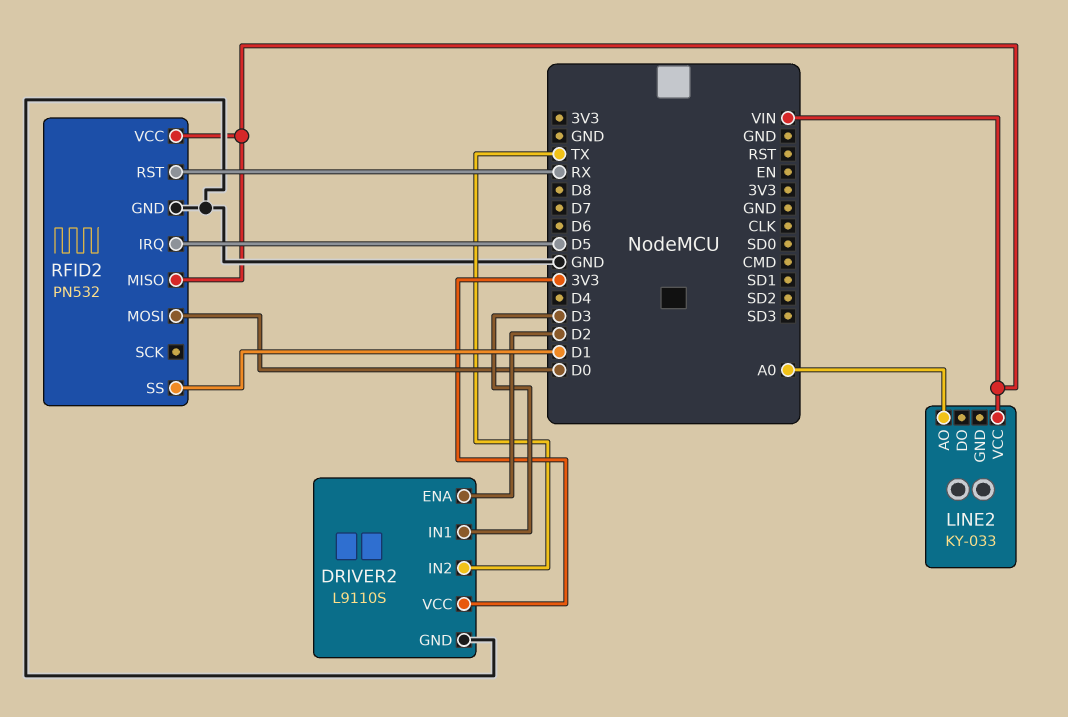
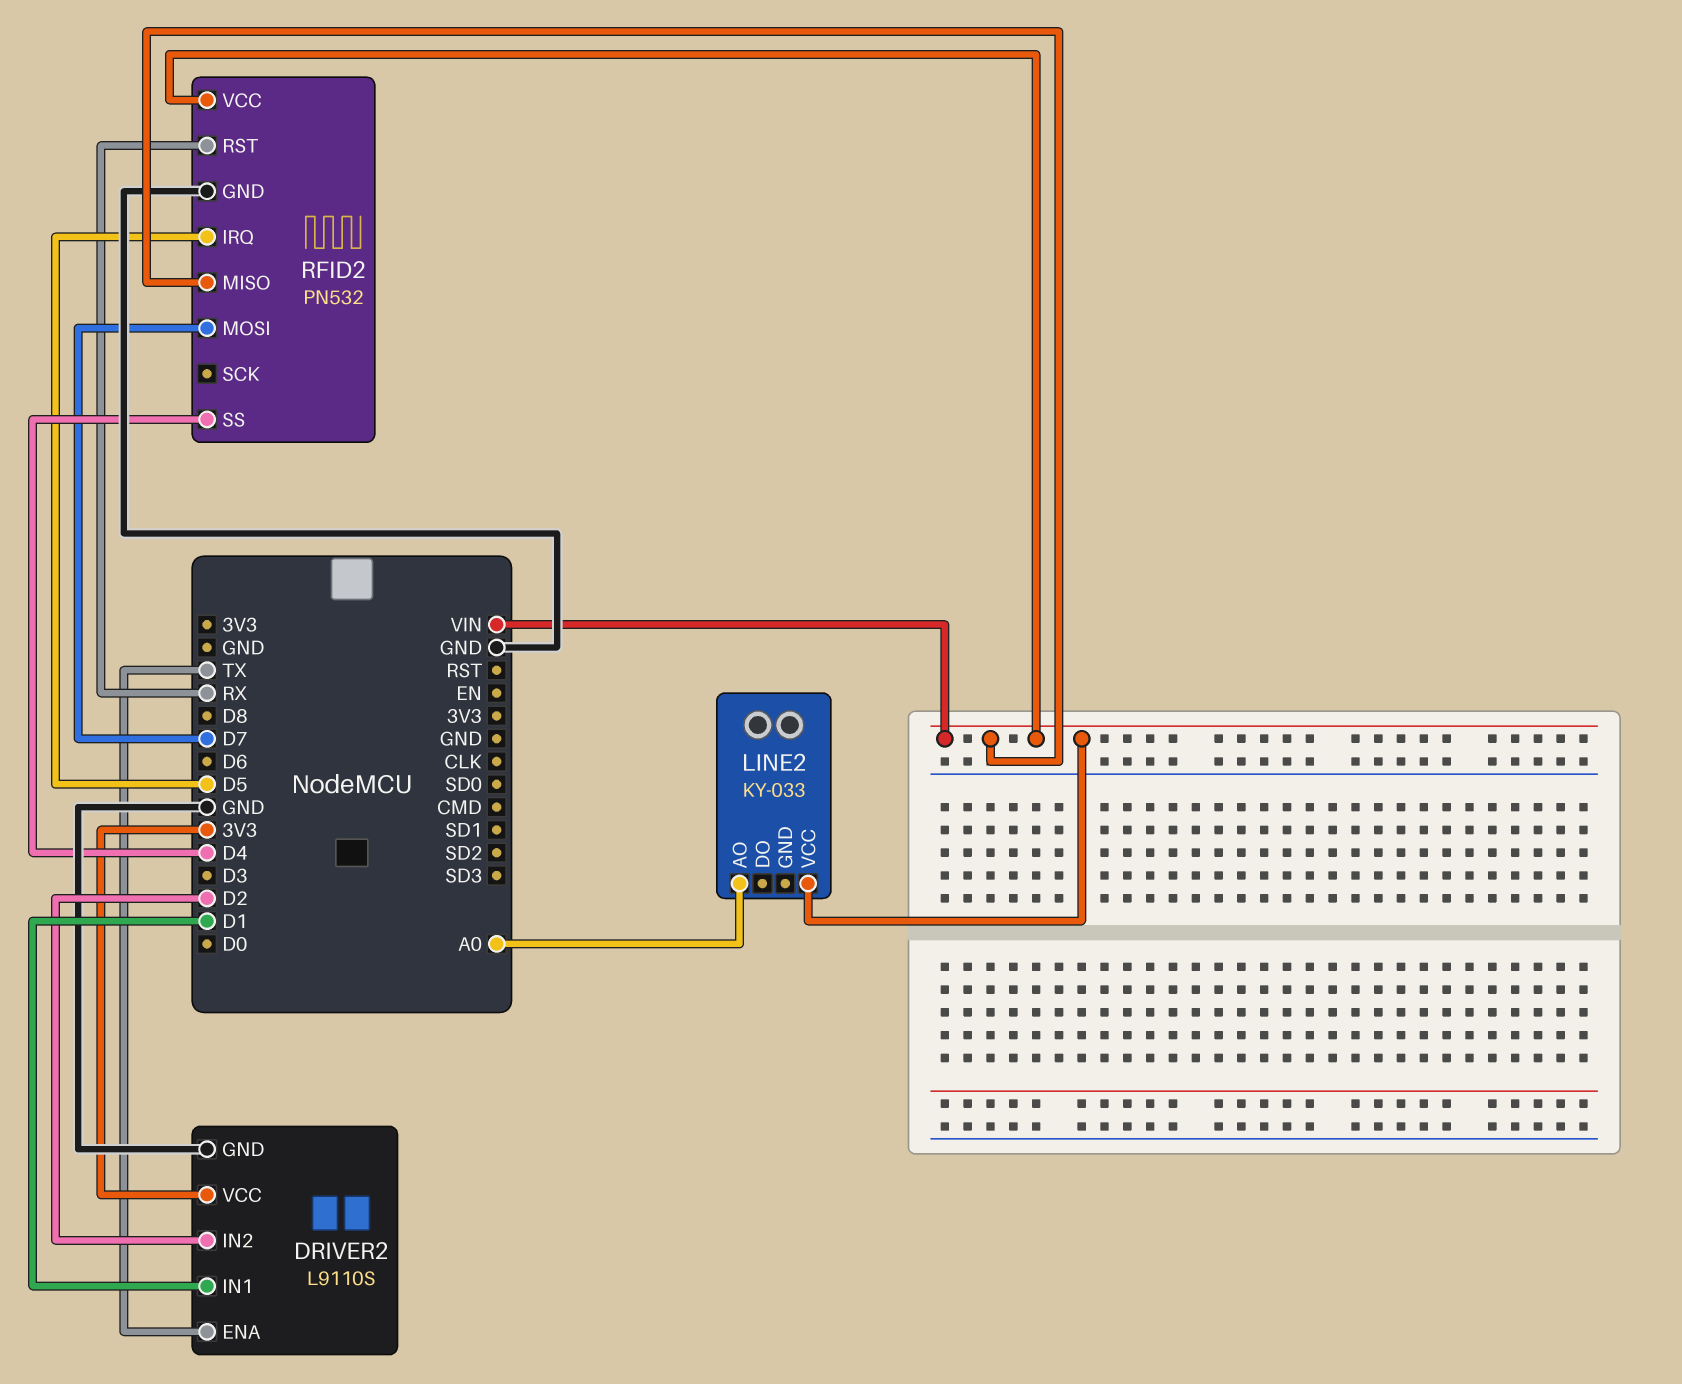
DRIVER2 pin ENA: D2 -> TX
DRIVER2 pin IN1: D3 -> D1
DRIVER2 pin IN2: TX -> D2
RFID2 pin MOSI: D0 -> D7
RFID2 pin SS: D1 -> D4

